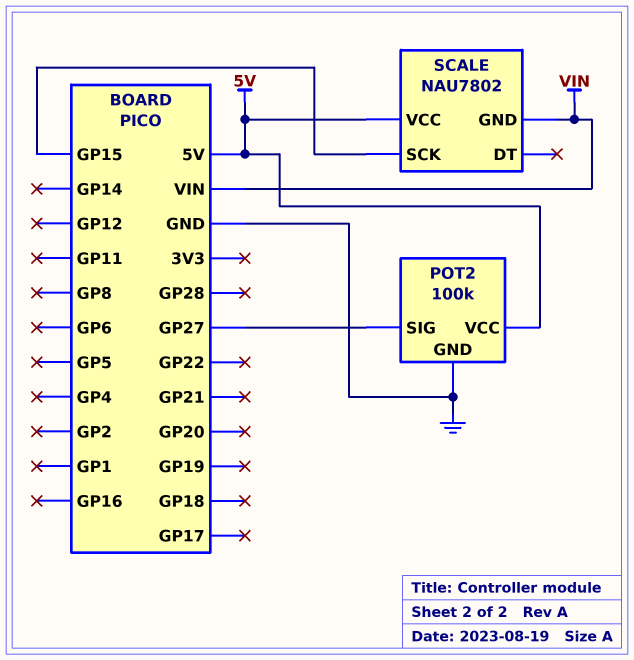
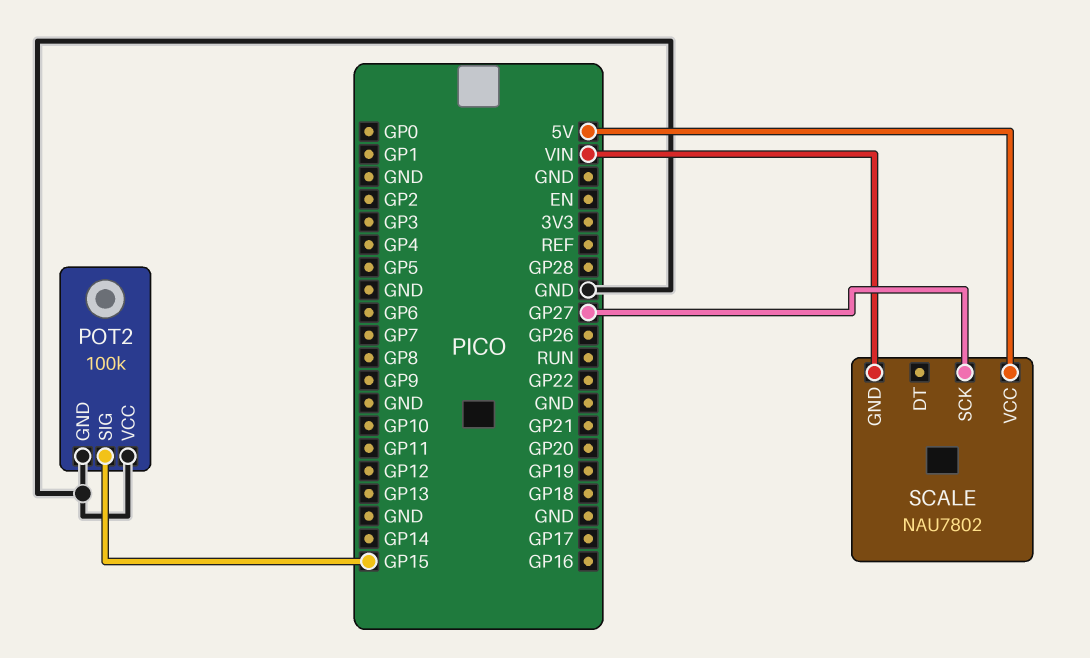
POT2 pin SIG: GP27 -> GP15
POT2 pin VCC: 5V -> GND
SCALE pin SCK: GP15 -> GP27

